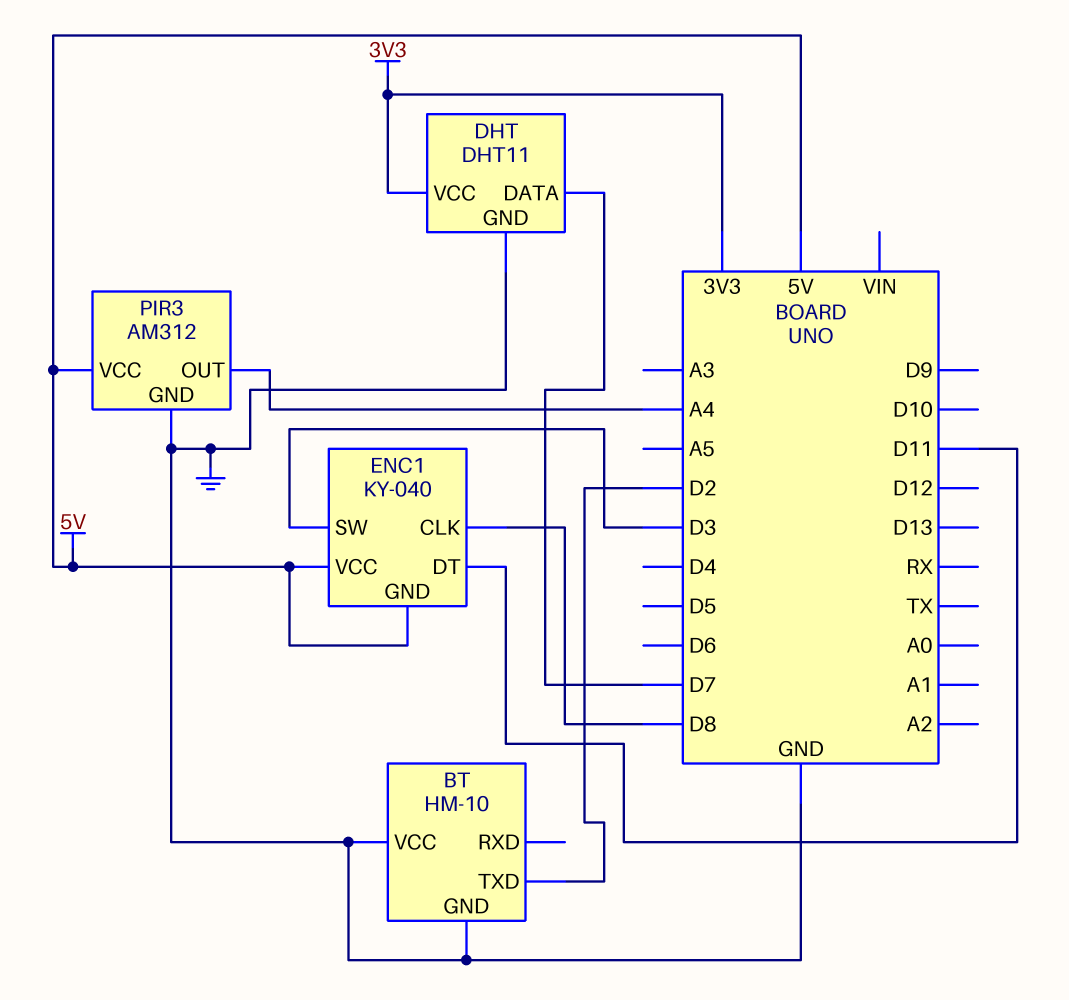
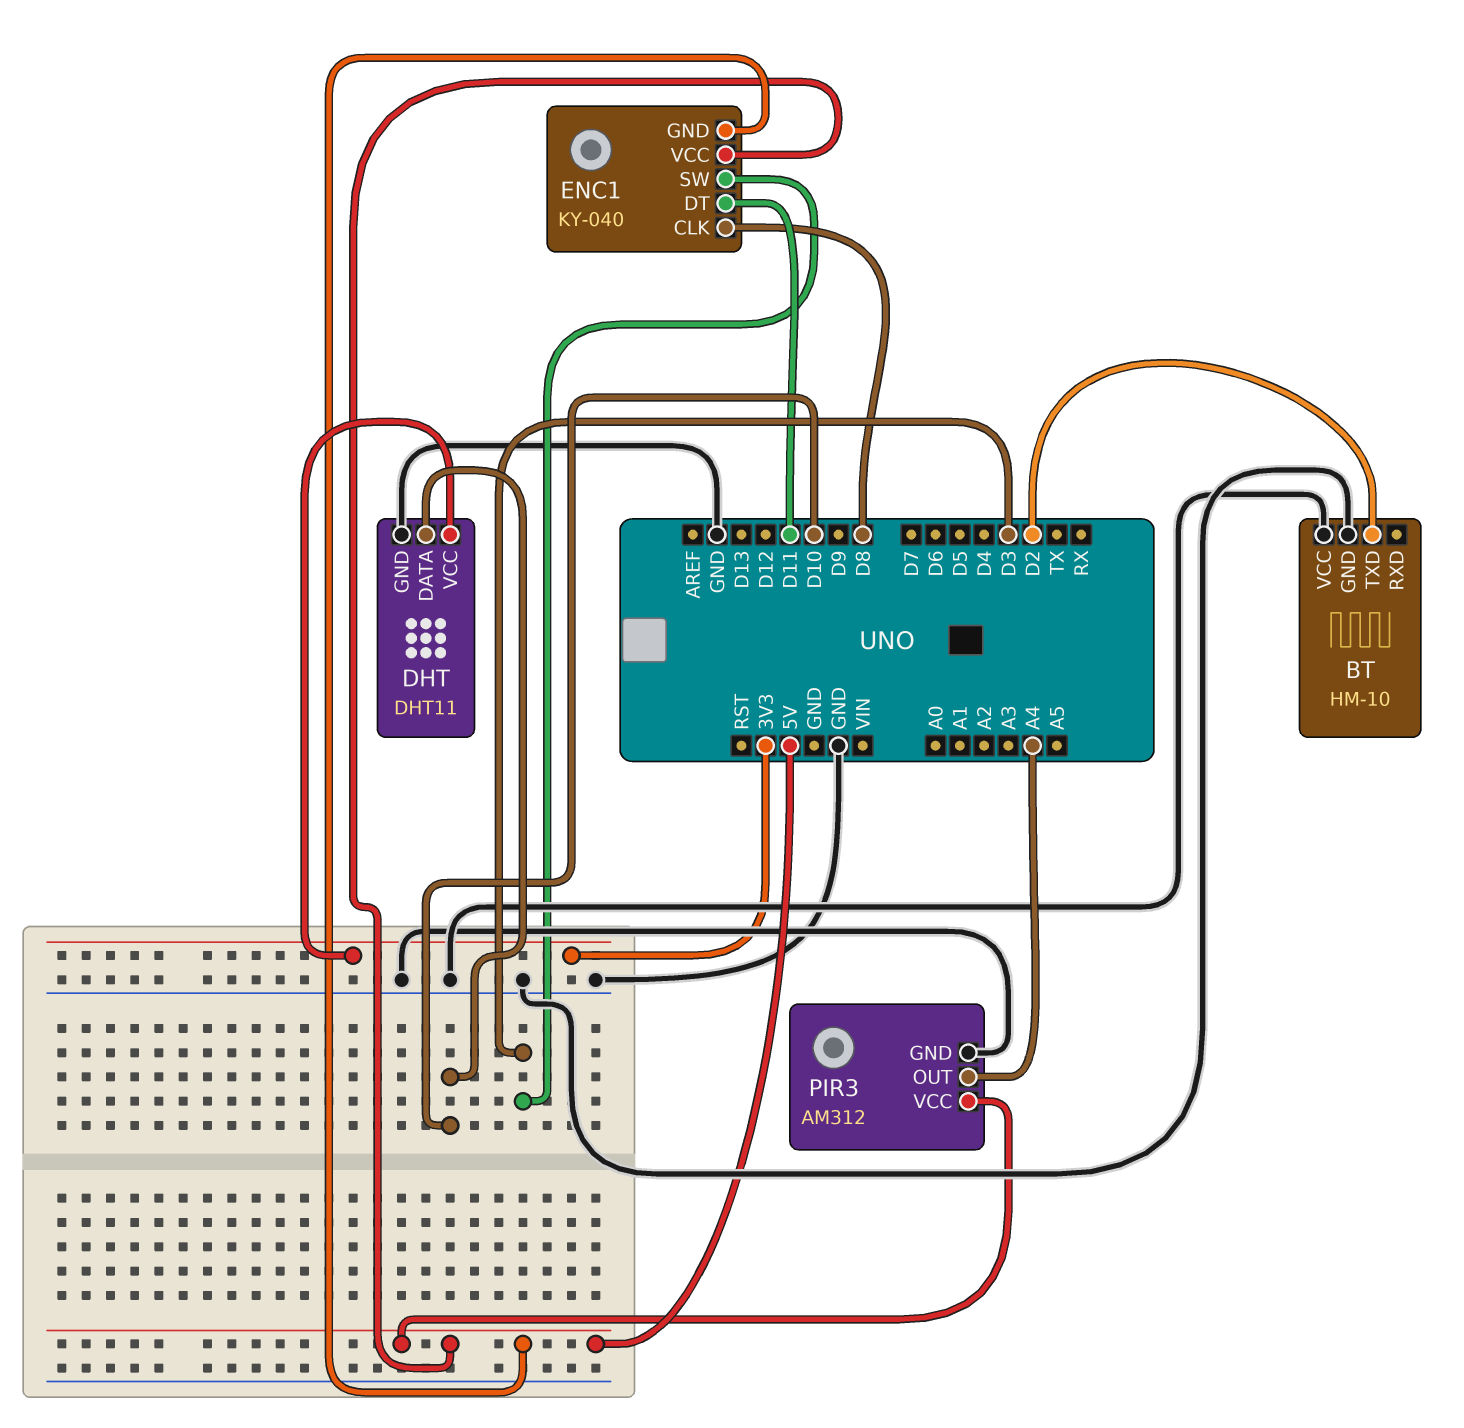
DHT pin DATA: D7 -> D10

